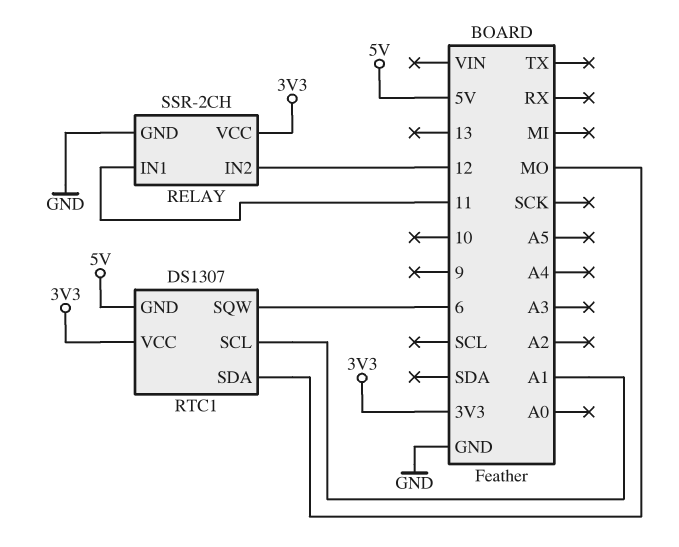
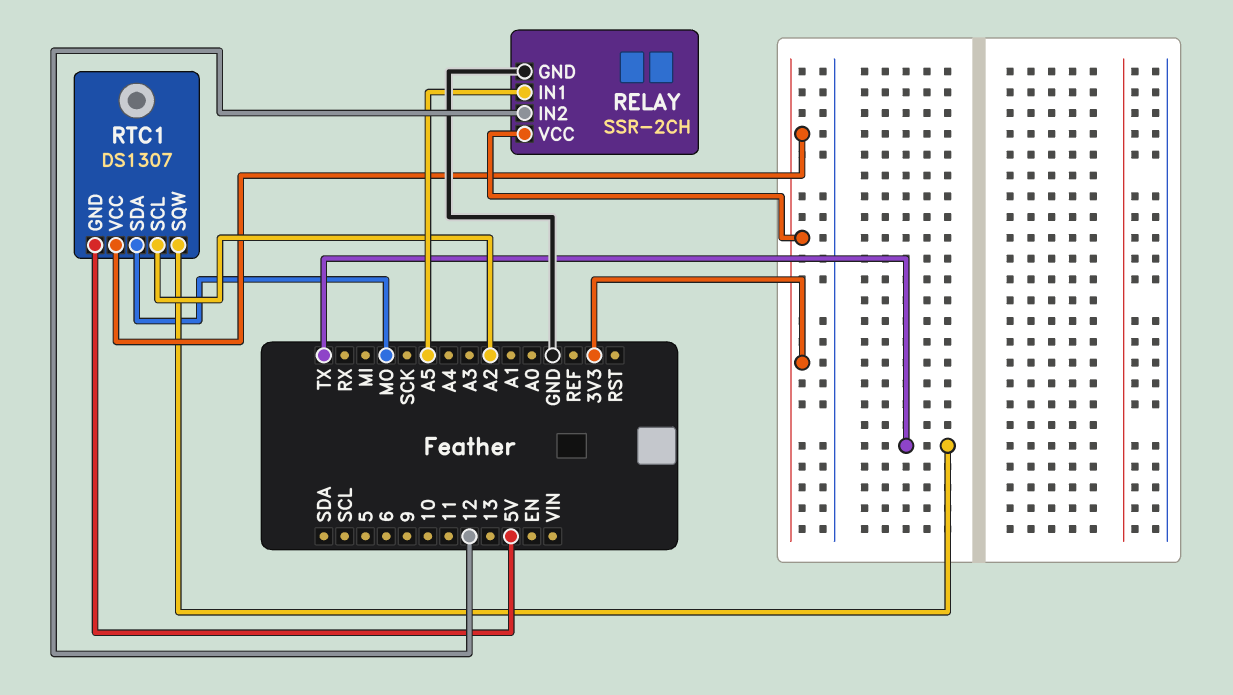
RELAY pin IN1: 11 -> A5
RTC1 pin SCL: A1 -> A2
RTC1 pin SQW: 6 -> TX

